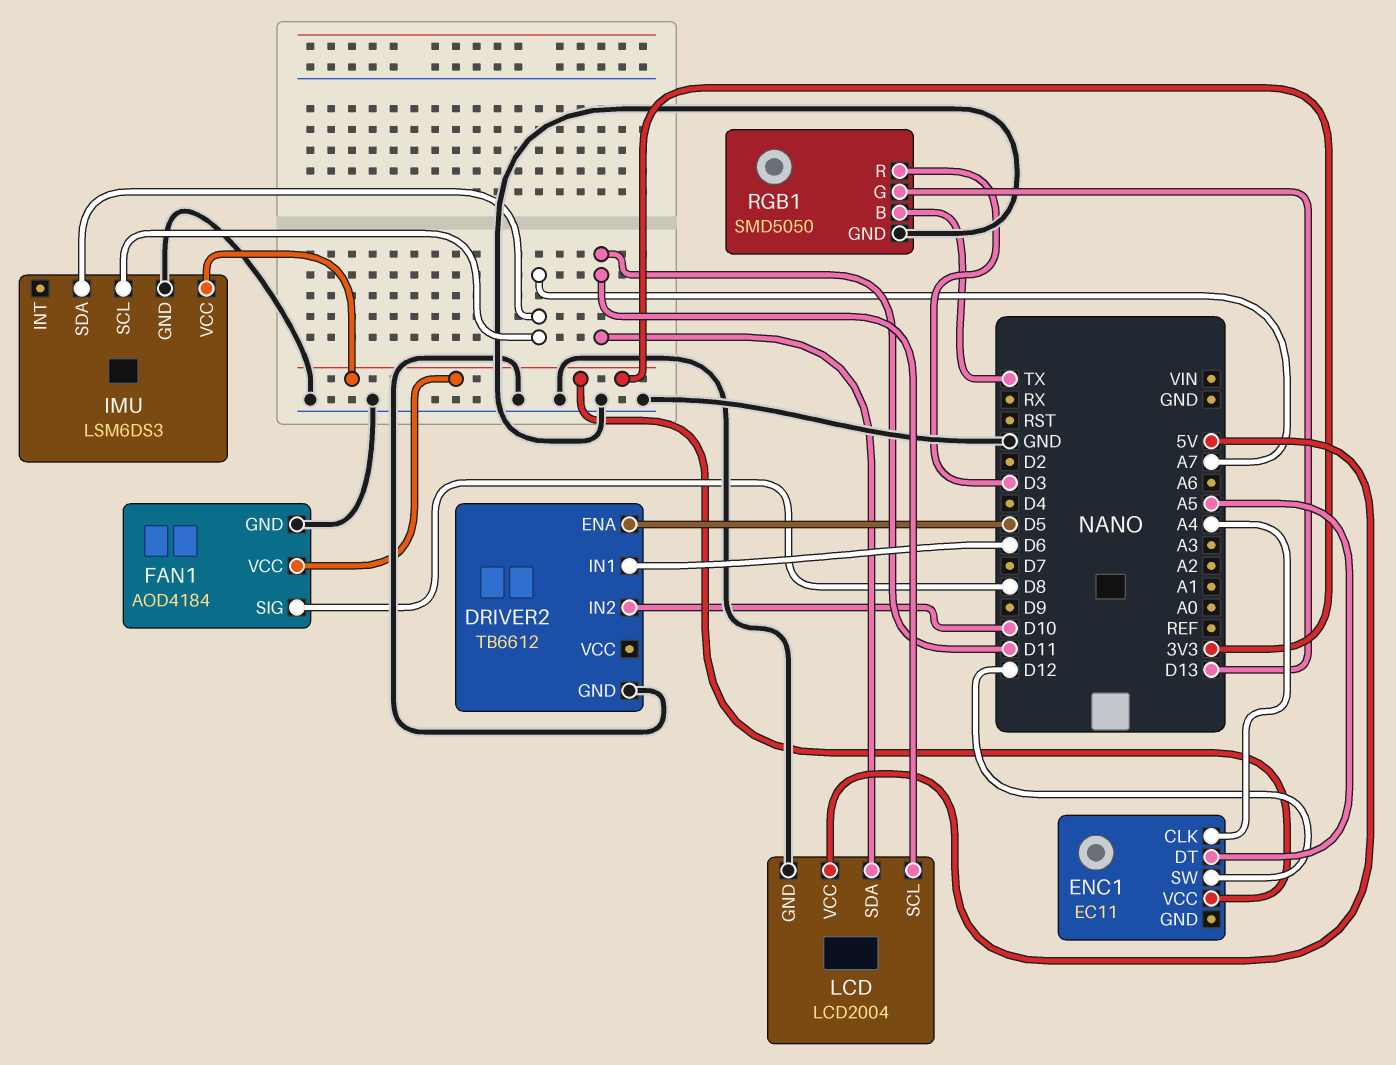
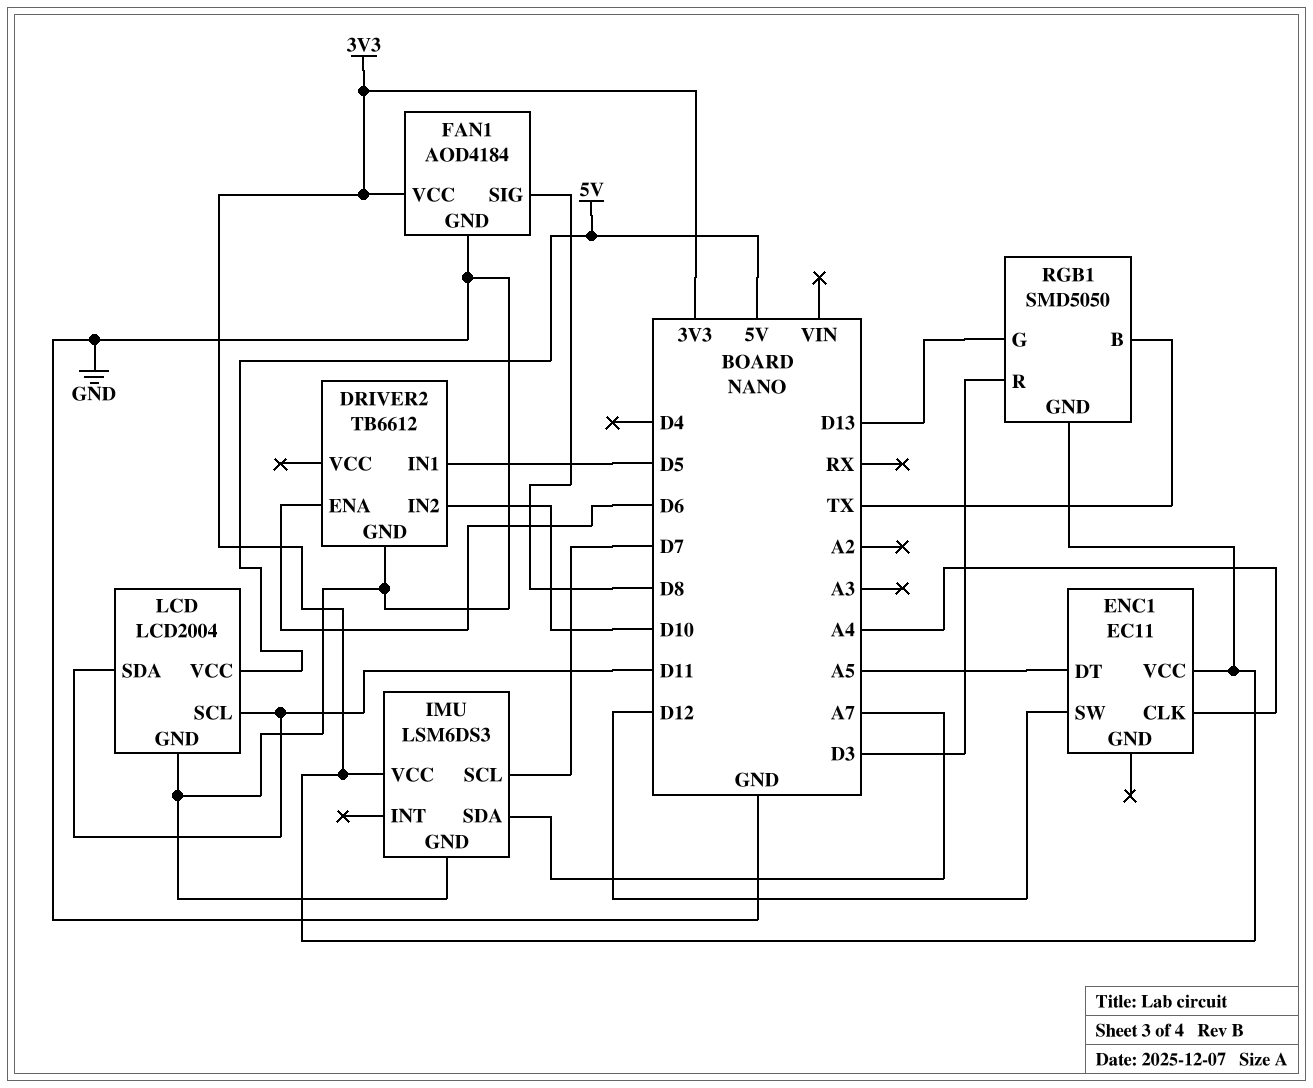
DRIVER2 pin ENA: D5 -> D6
DRIVER2 pin IN1: D6 -> D5
IMU pin SCL: A7 -> D7
RGB1 pin GND: GND -> 3V3

